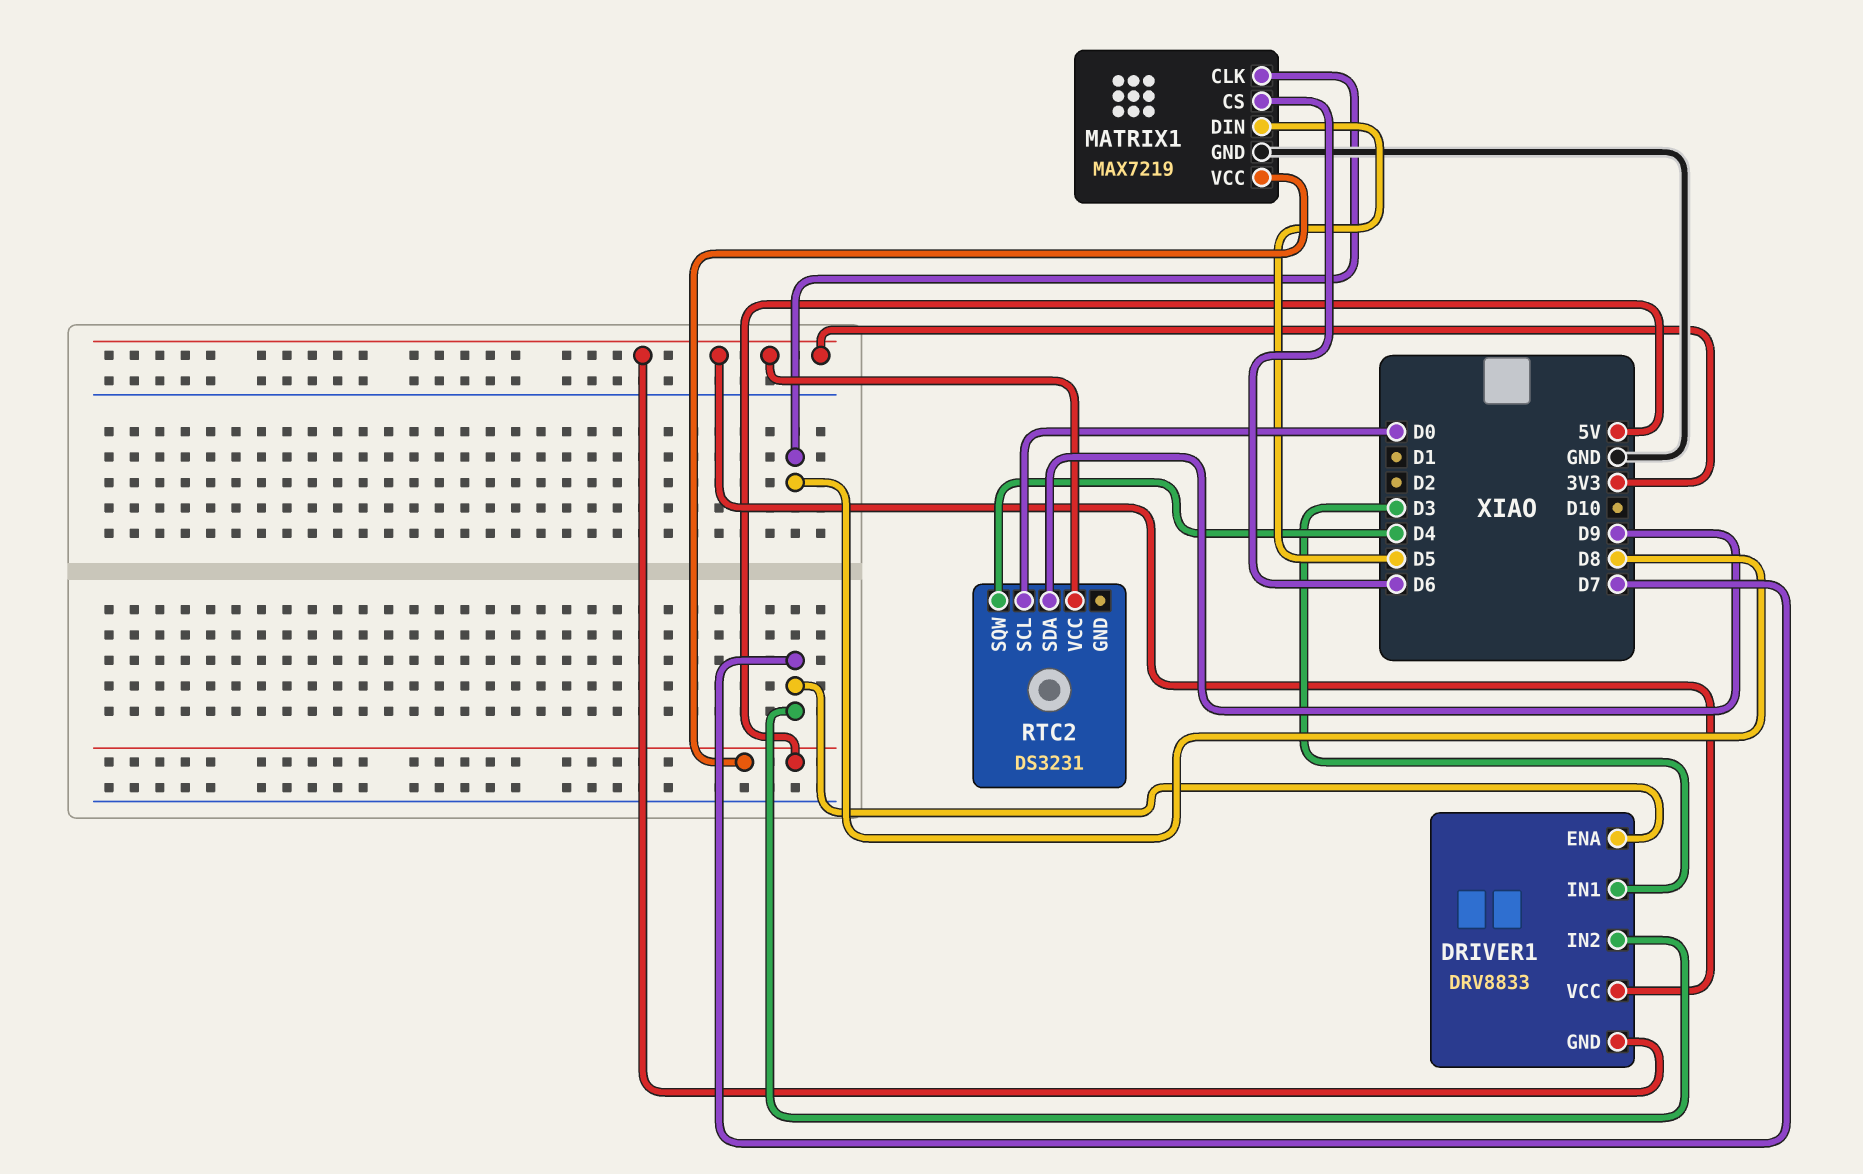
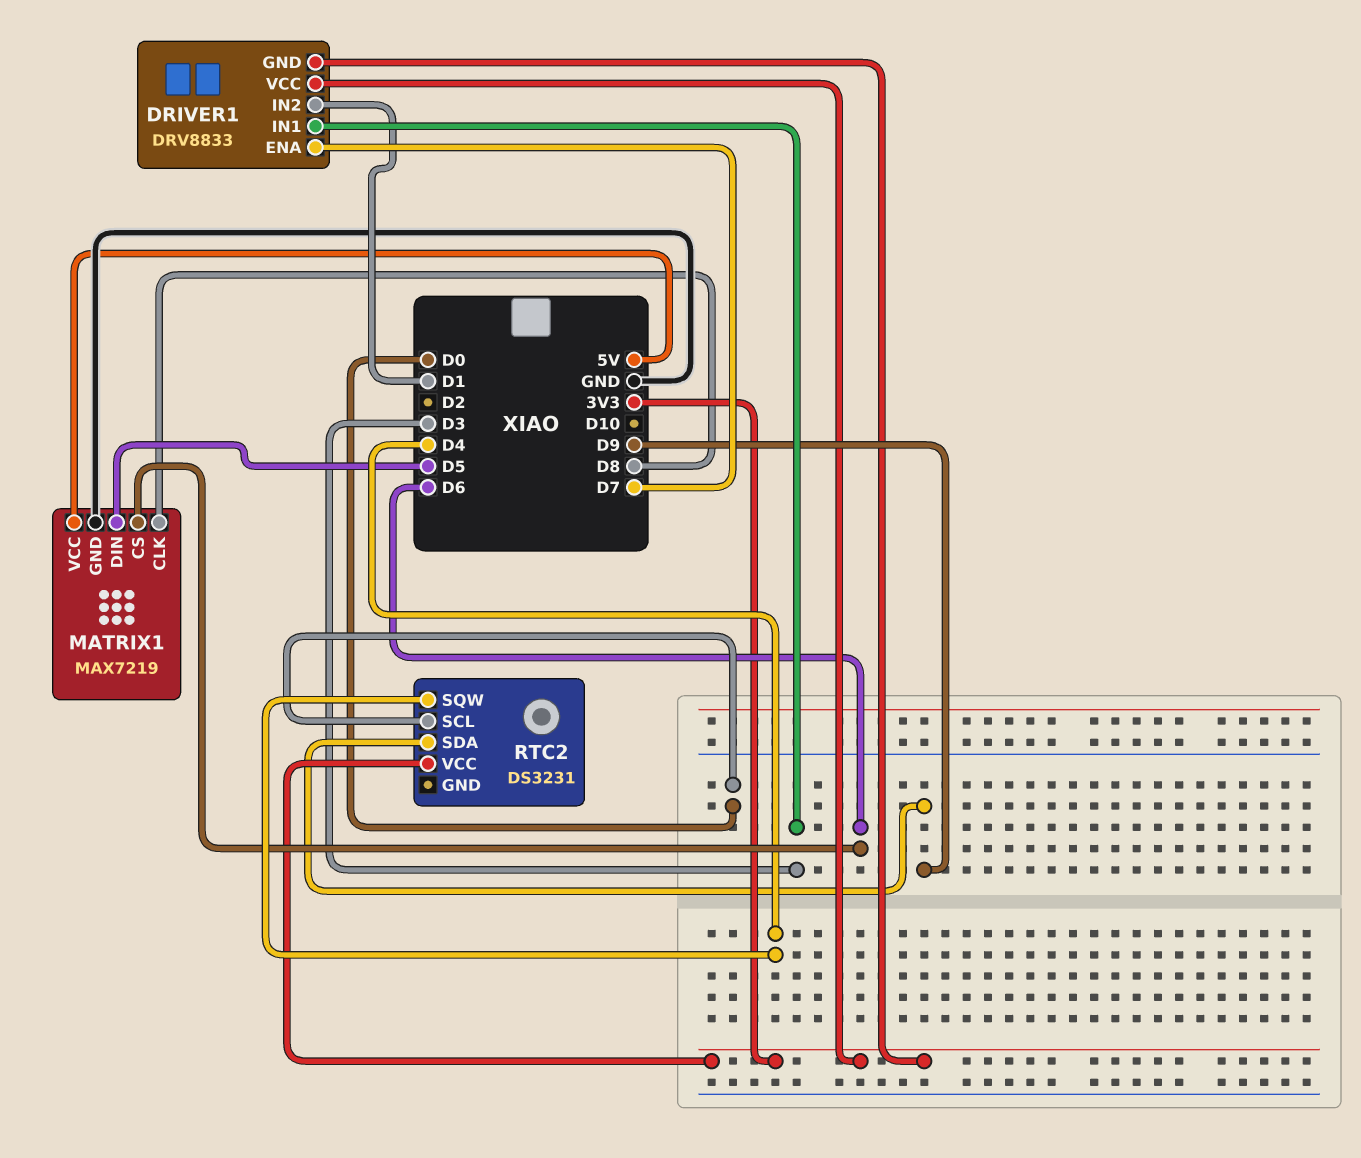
DRIVER1 pin IN2: D7 -> D1

